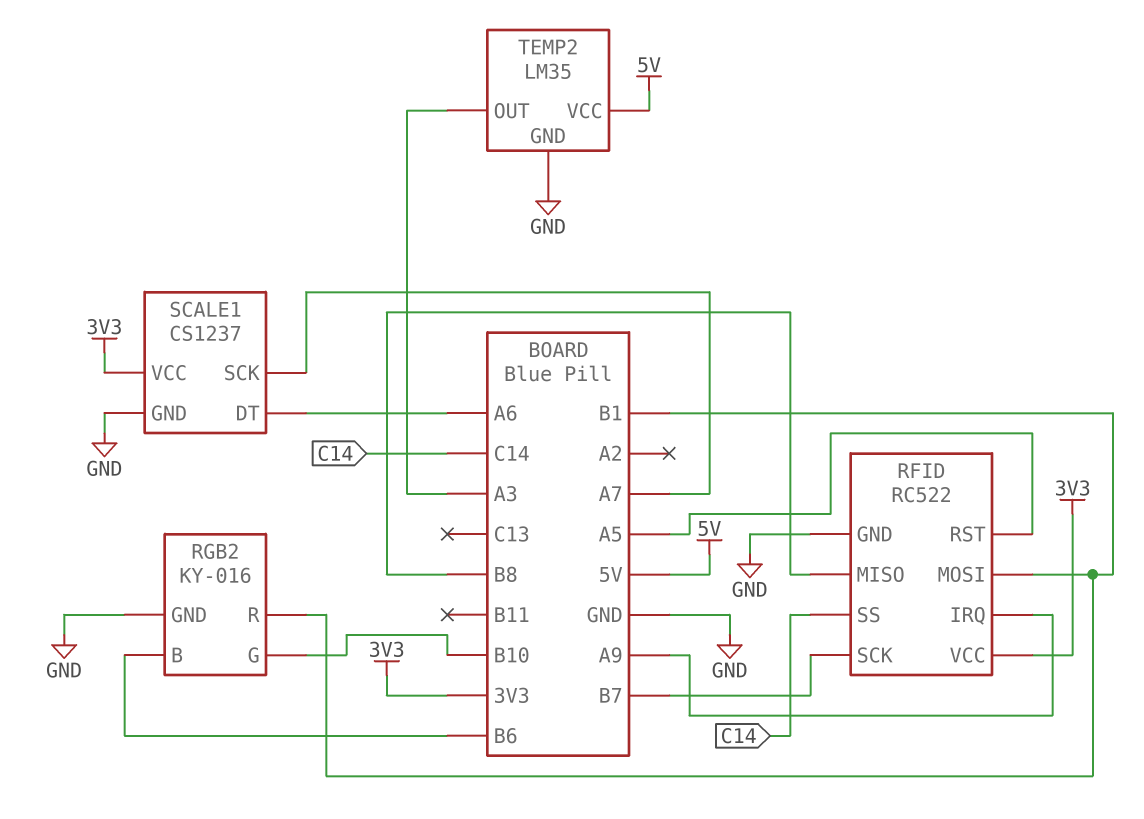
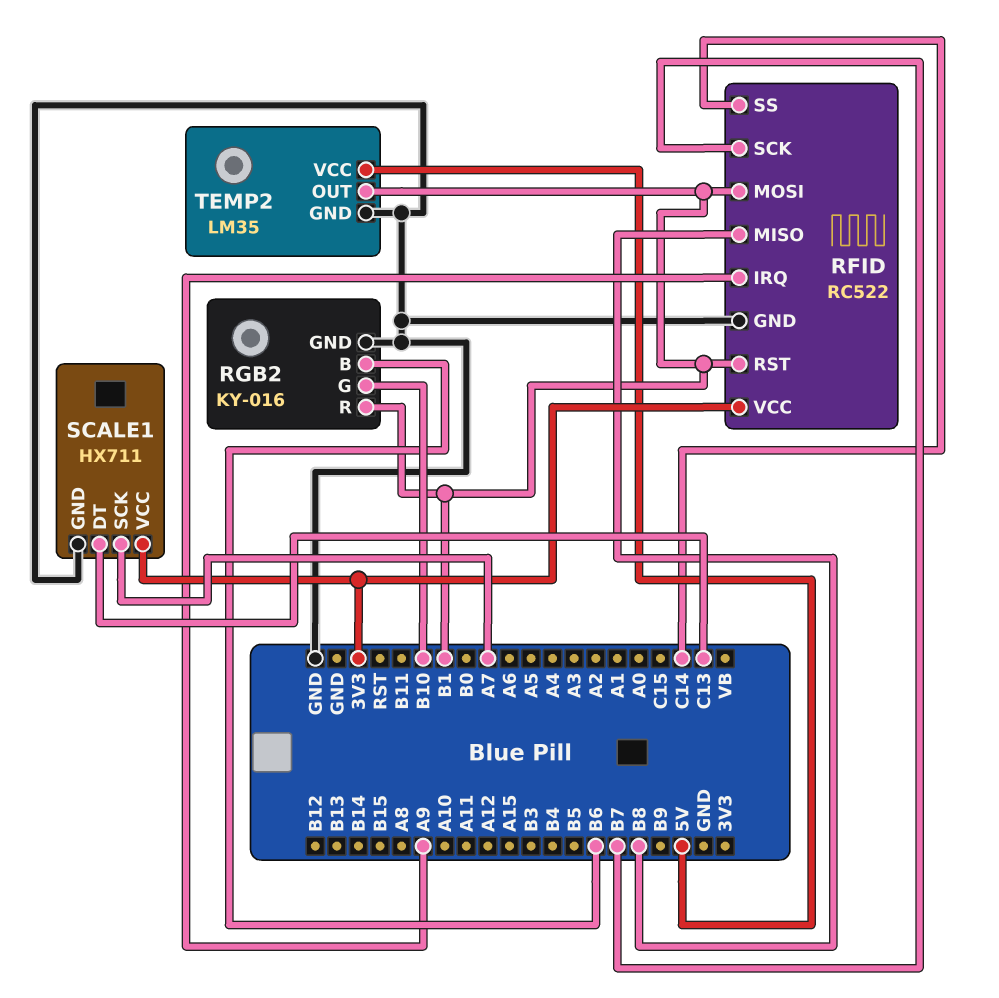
RFID pin RST: A5 -> B1
SCALE1: CS1237 -> HX711
SCALE1 pin DT: A6 -> C13
TEMP2 pin OUT: A3 -> B1

